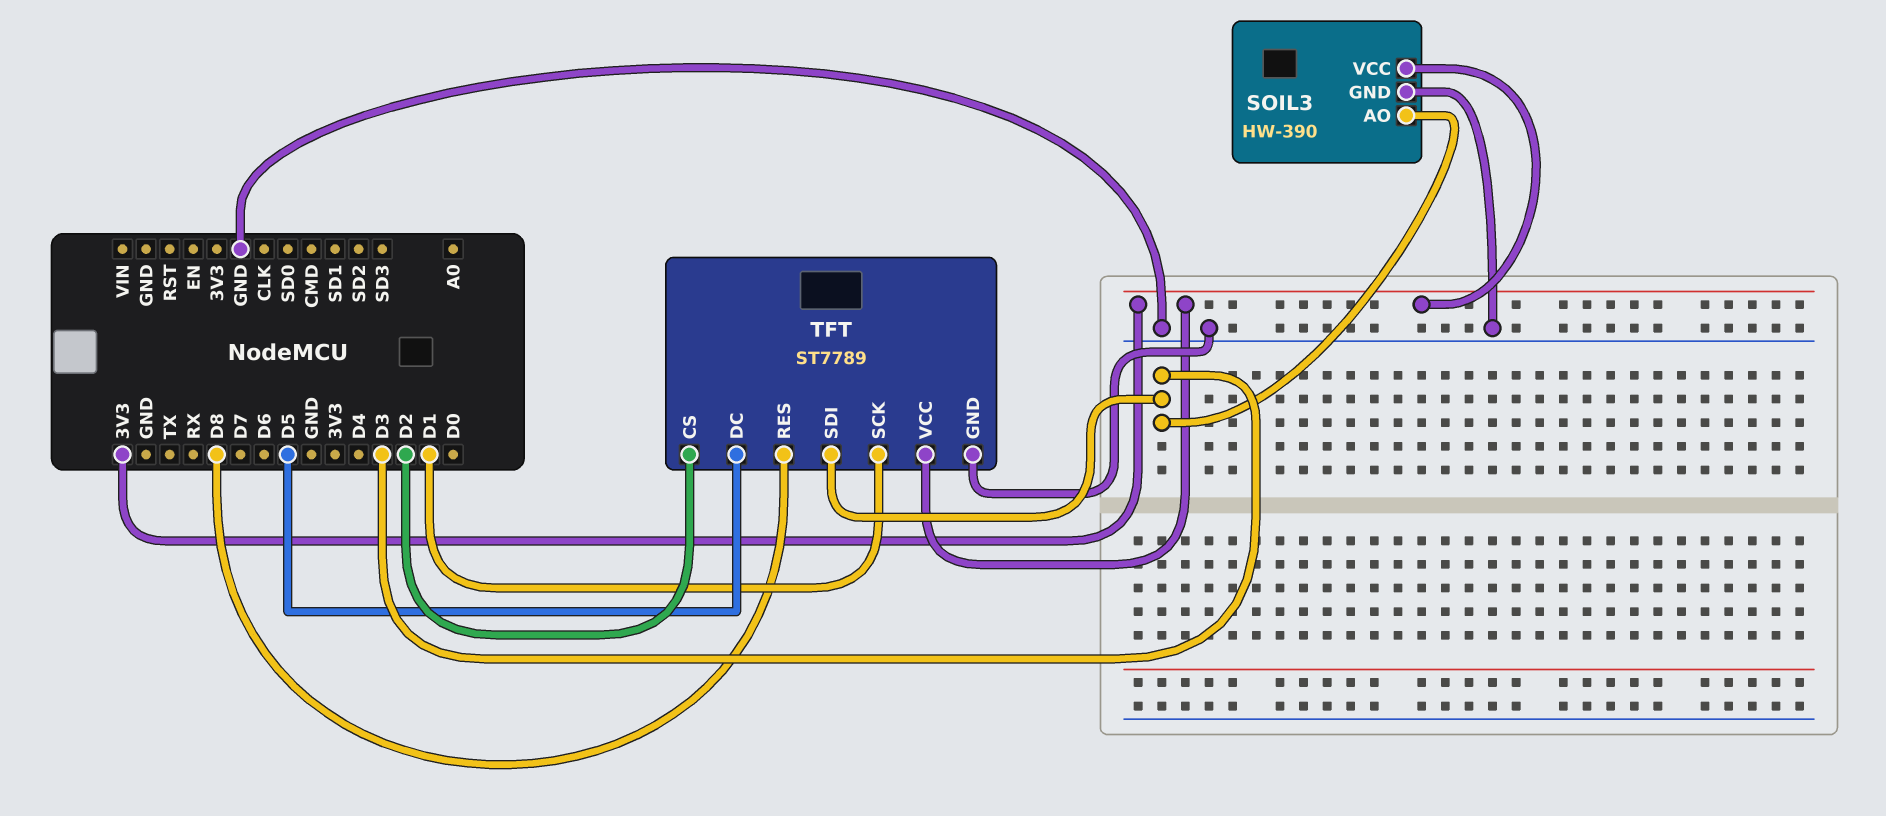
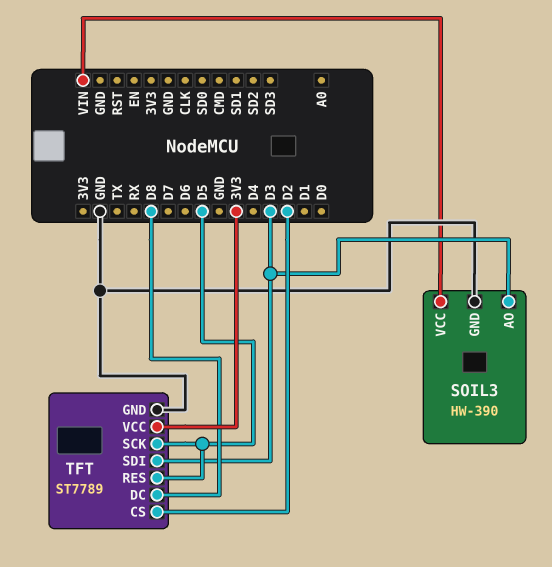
SOIL3 pin VCC: 3V3 -> VIN
TFT pin DC: D5 -> D8
TFT pin RES: D8 -> D5
TFT pin SCK: D1 -> D5

